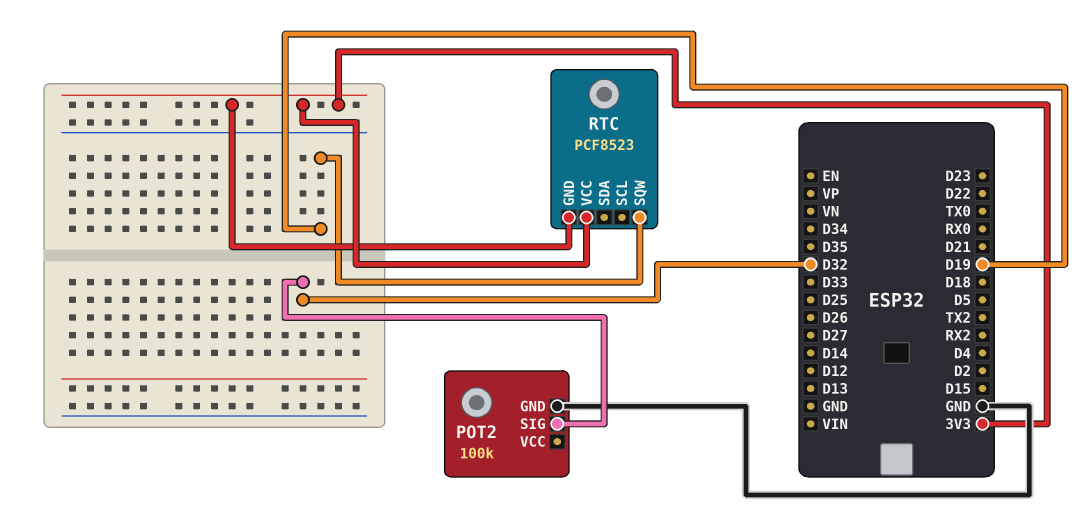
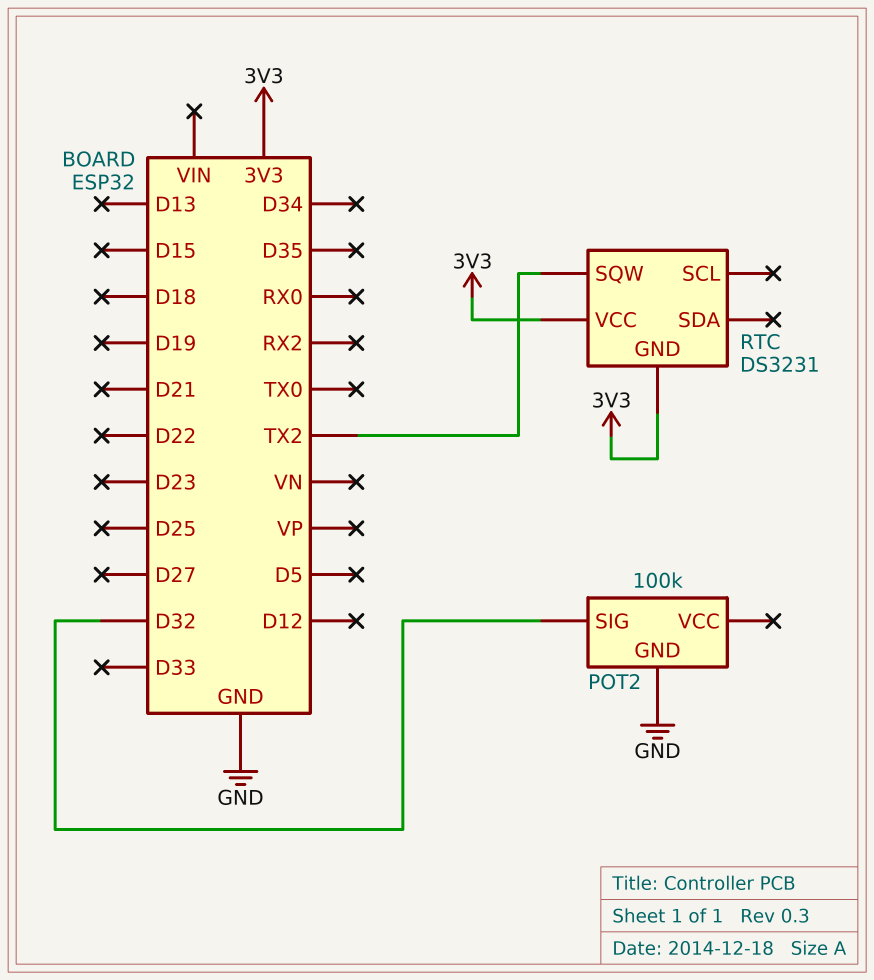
RTC: PCF8523 -> DS3231
RTC pin SQW: D19 -> TX2

